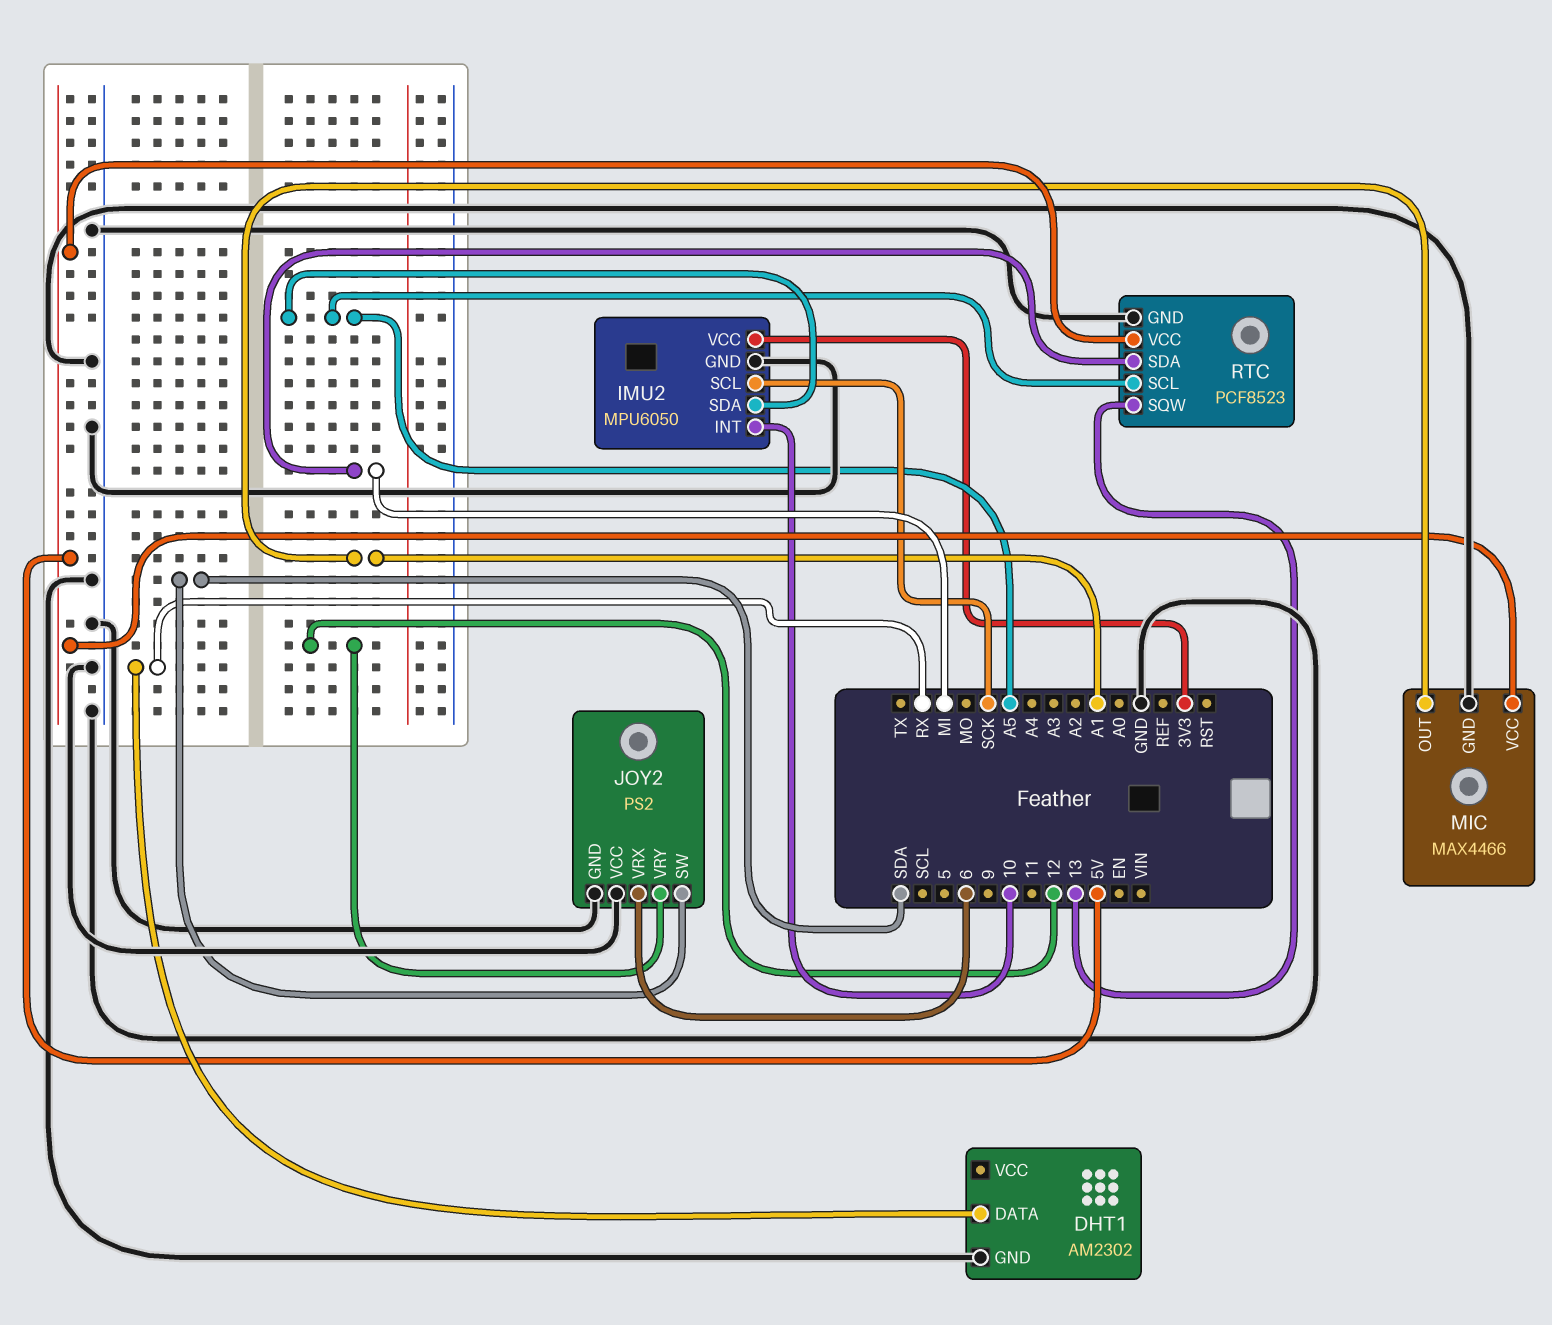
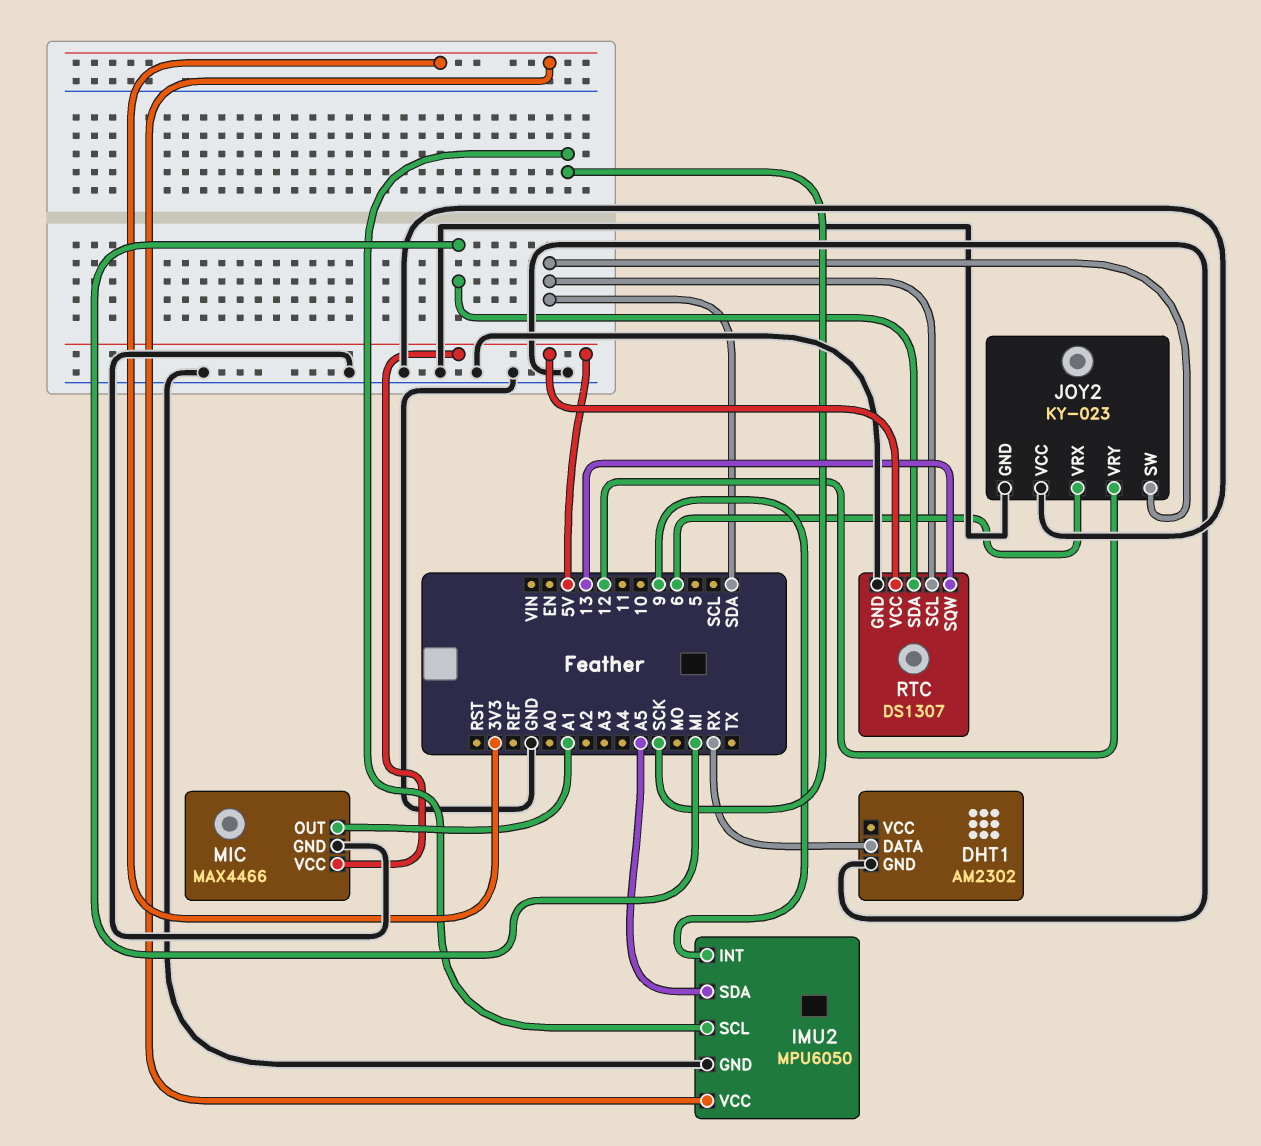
IMU2 pin INT: 10 -> 9
JOY2: PS2 -> KY-023
RTC: PCF8523 -> DS1307
RTC pin SCL: A5 -> SDA

